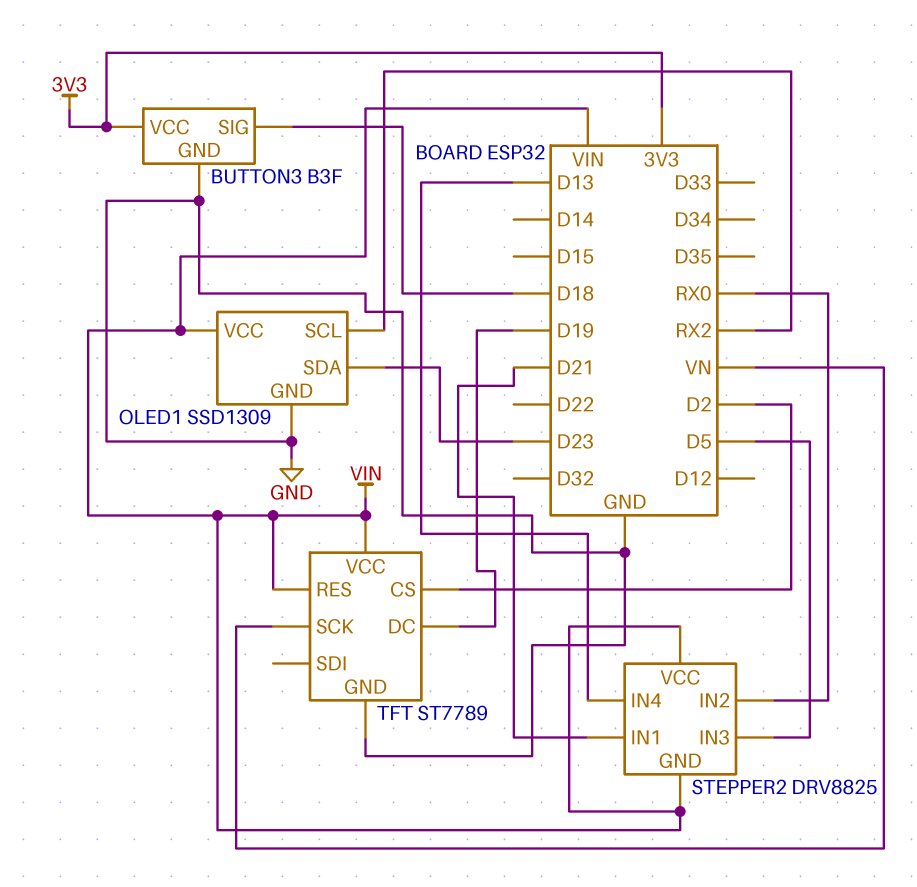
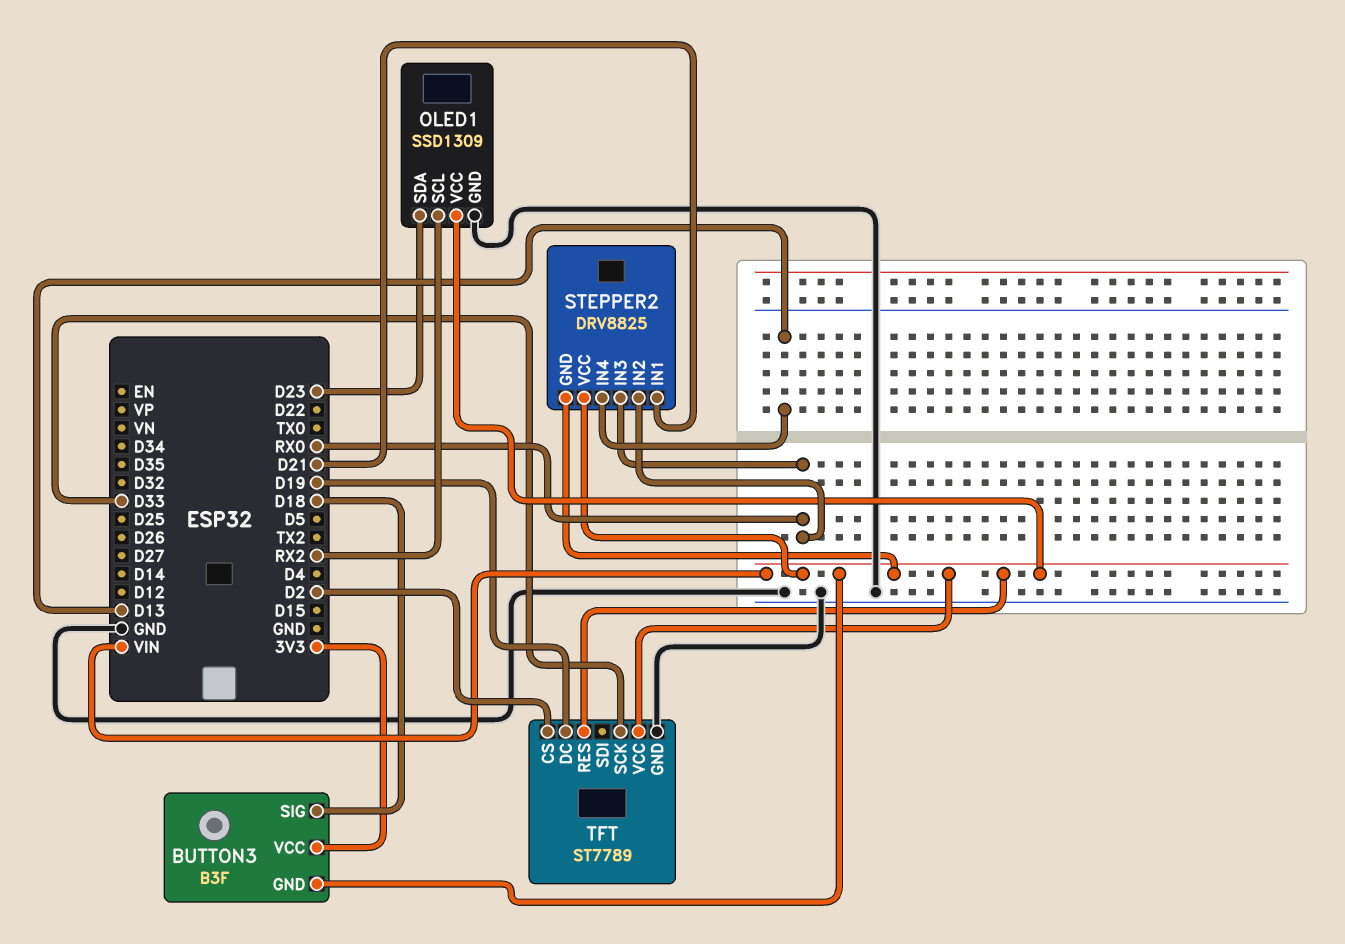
BUTTON3 pin GND: GND -> VIN
STEPPER2 pin IN3: D5 -> RX0
TFT pin SCK: VN -> D33

